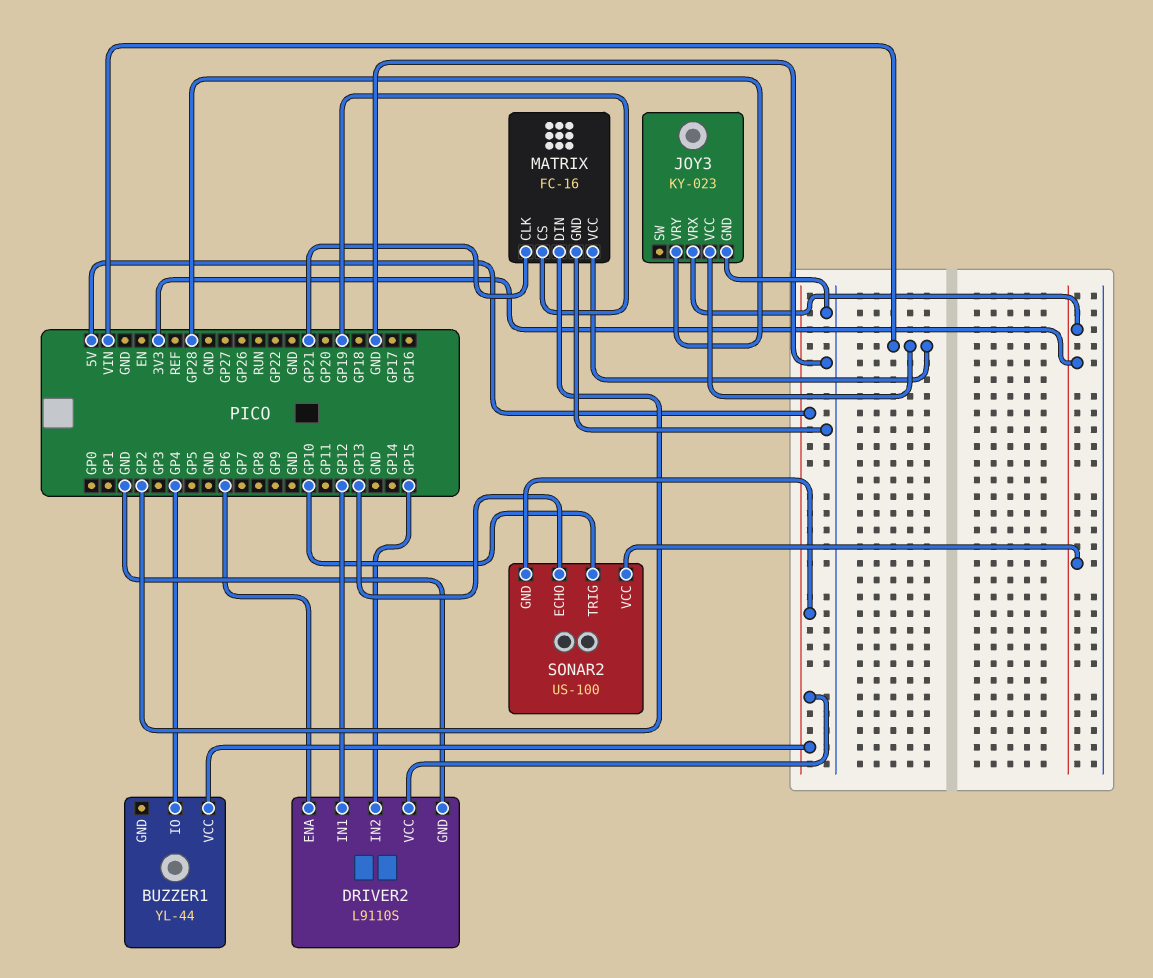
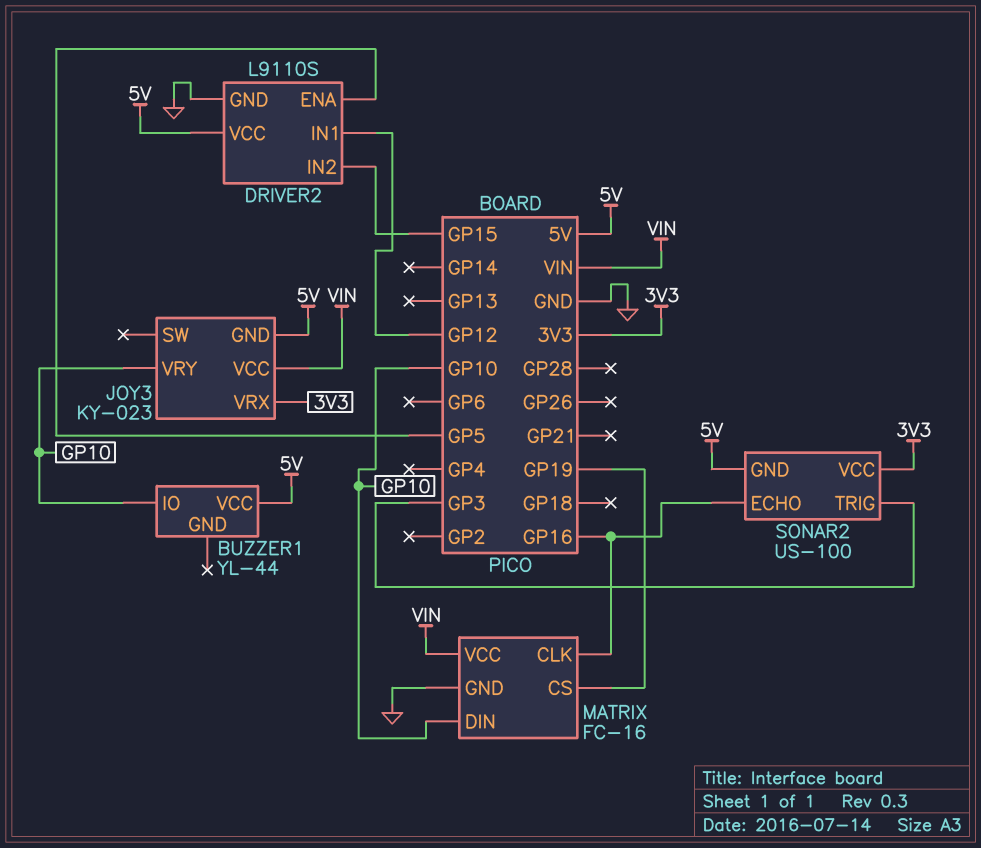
BUZZER1 pin IO: GP4 -> GP10
DRIVER2 pin ENA: GP6 -> GP5
JOY3 pin GND: GND -> 5V
JOY3 pin VRY: GP28 -> GP10
MATRIX pin CLK: GP21 -> GP16
MATRIX pin DIN: GP2 -> GP10
SONAR2 pin ECHO: GP13 -> GP16
SONAR2 pin TRIG: GP10 -> GP3

